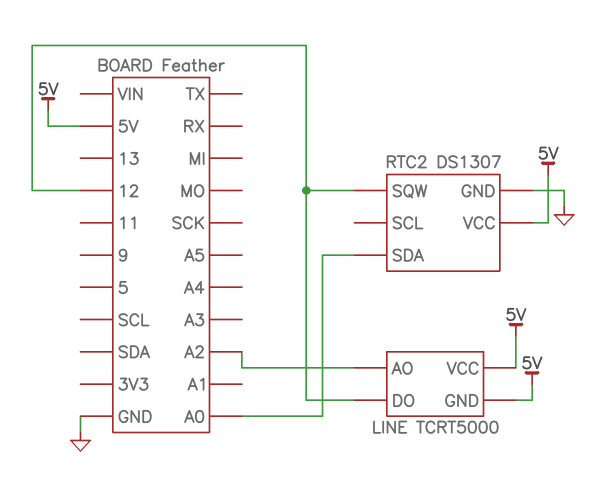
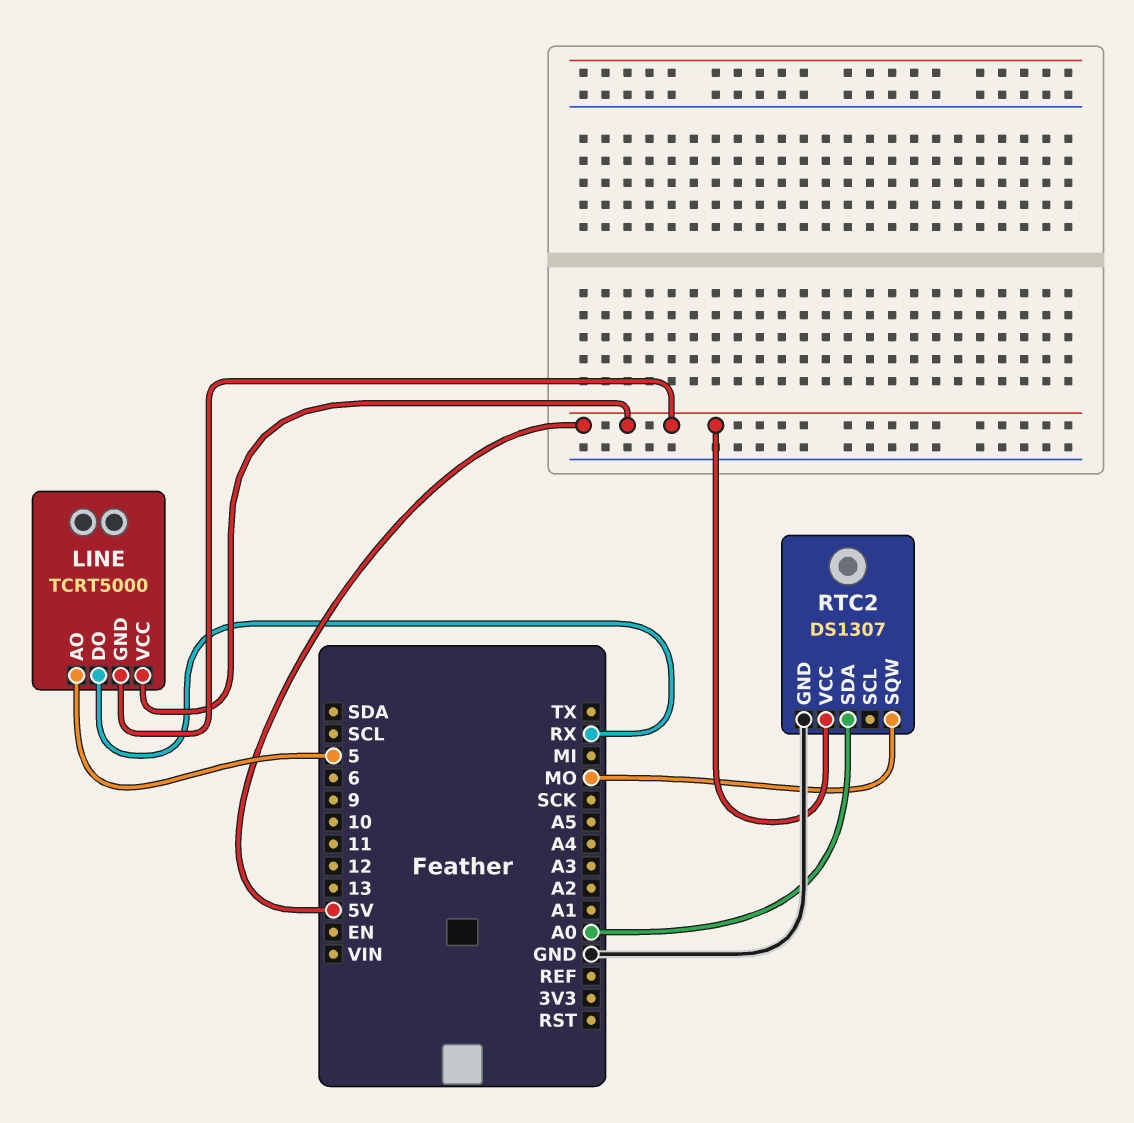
LINE pin AO: A2 -> 5
LINE pin DO: 12 -> RX
RTC2 pin SQW: 12 -> MO

